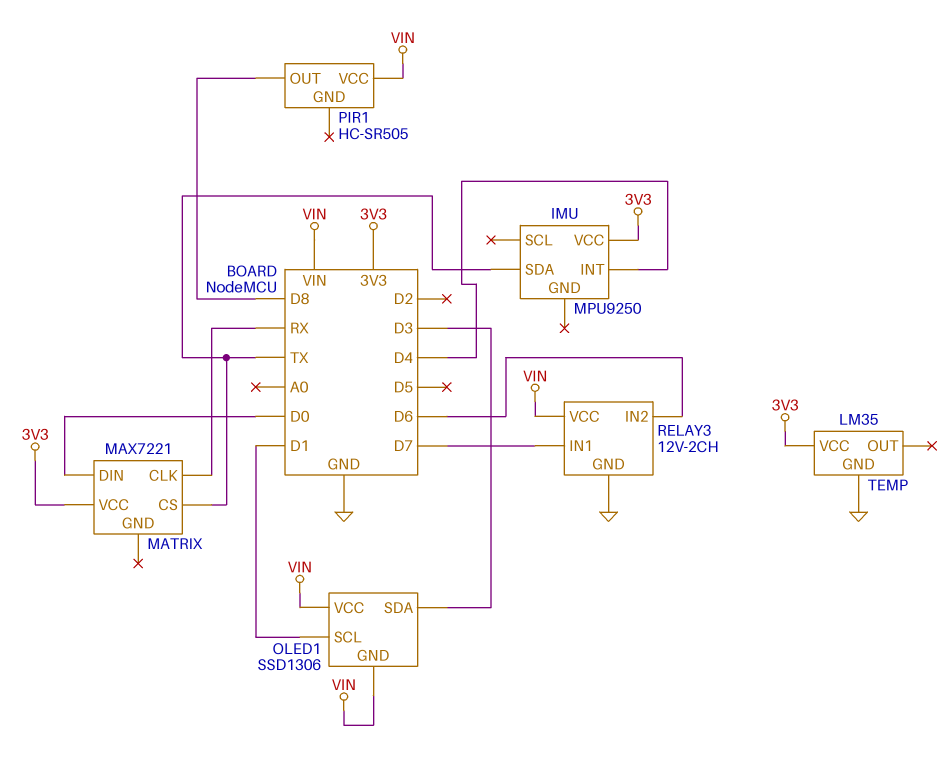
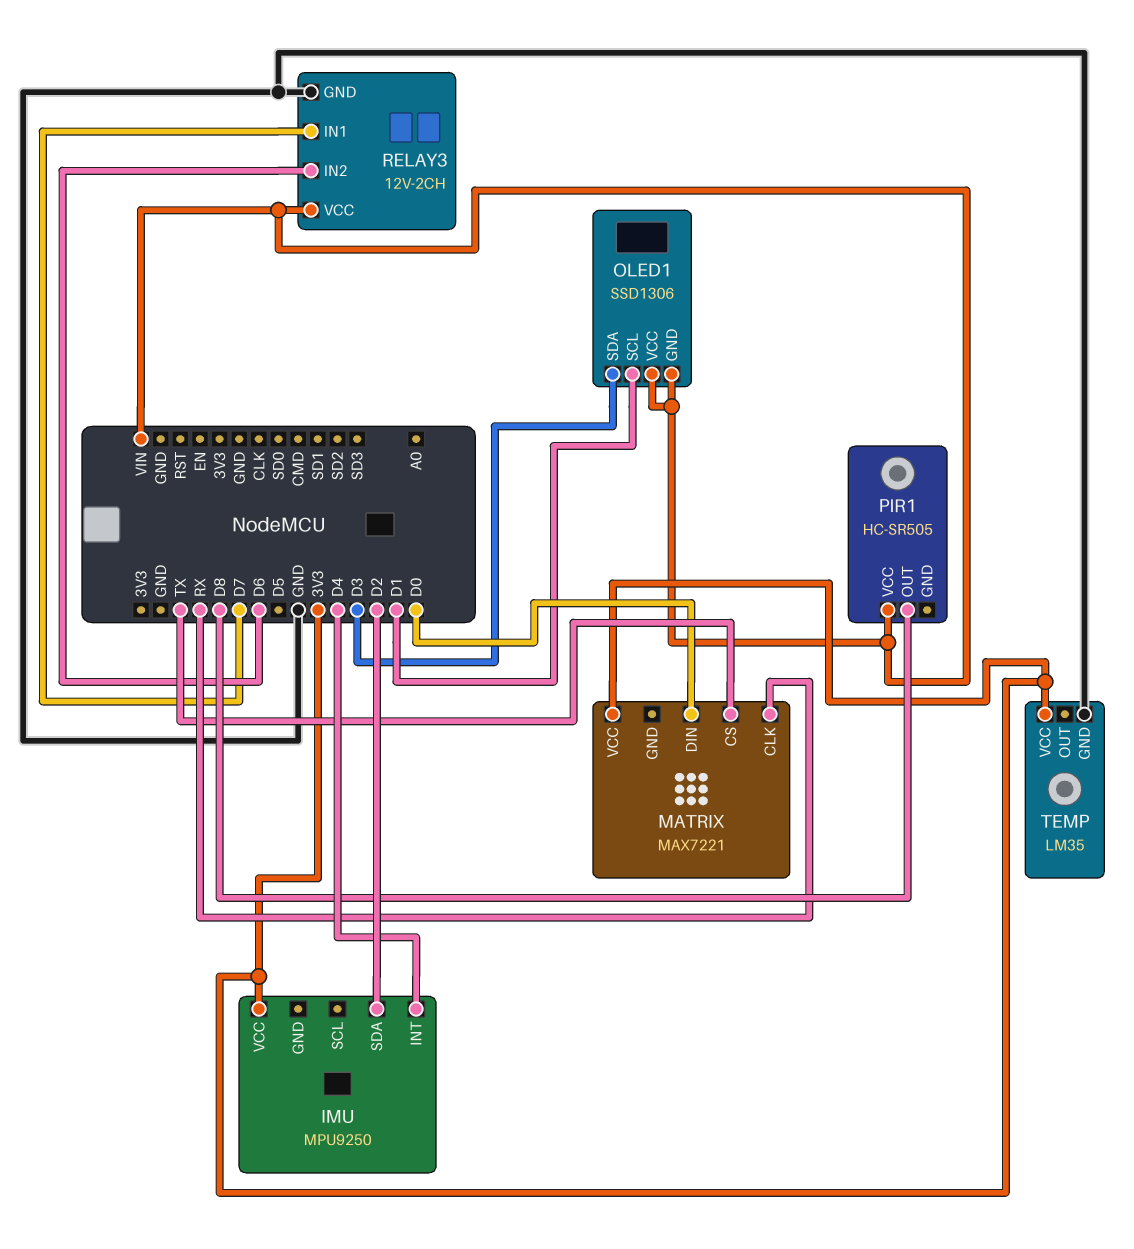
IMU pin SDA: TX -> D2

